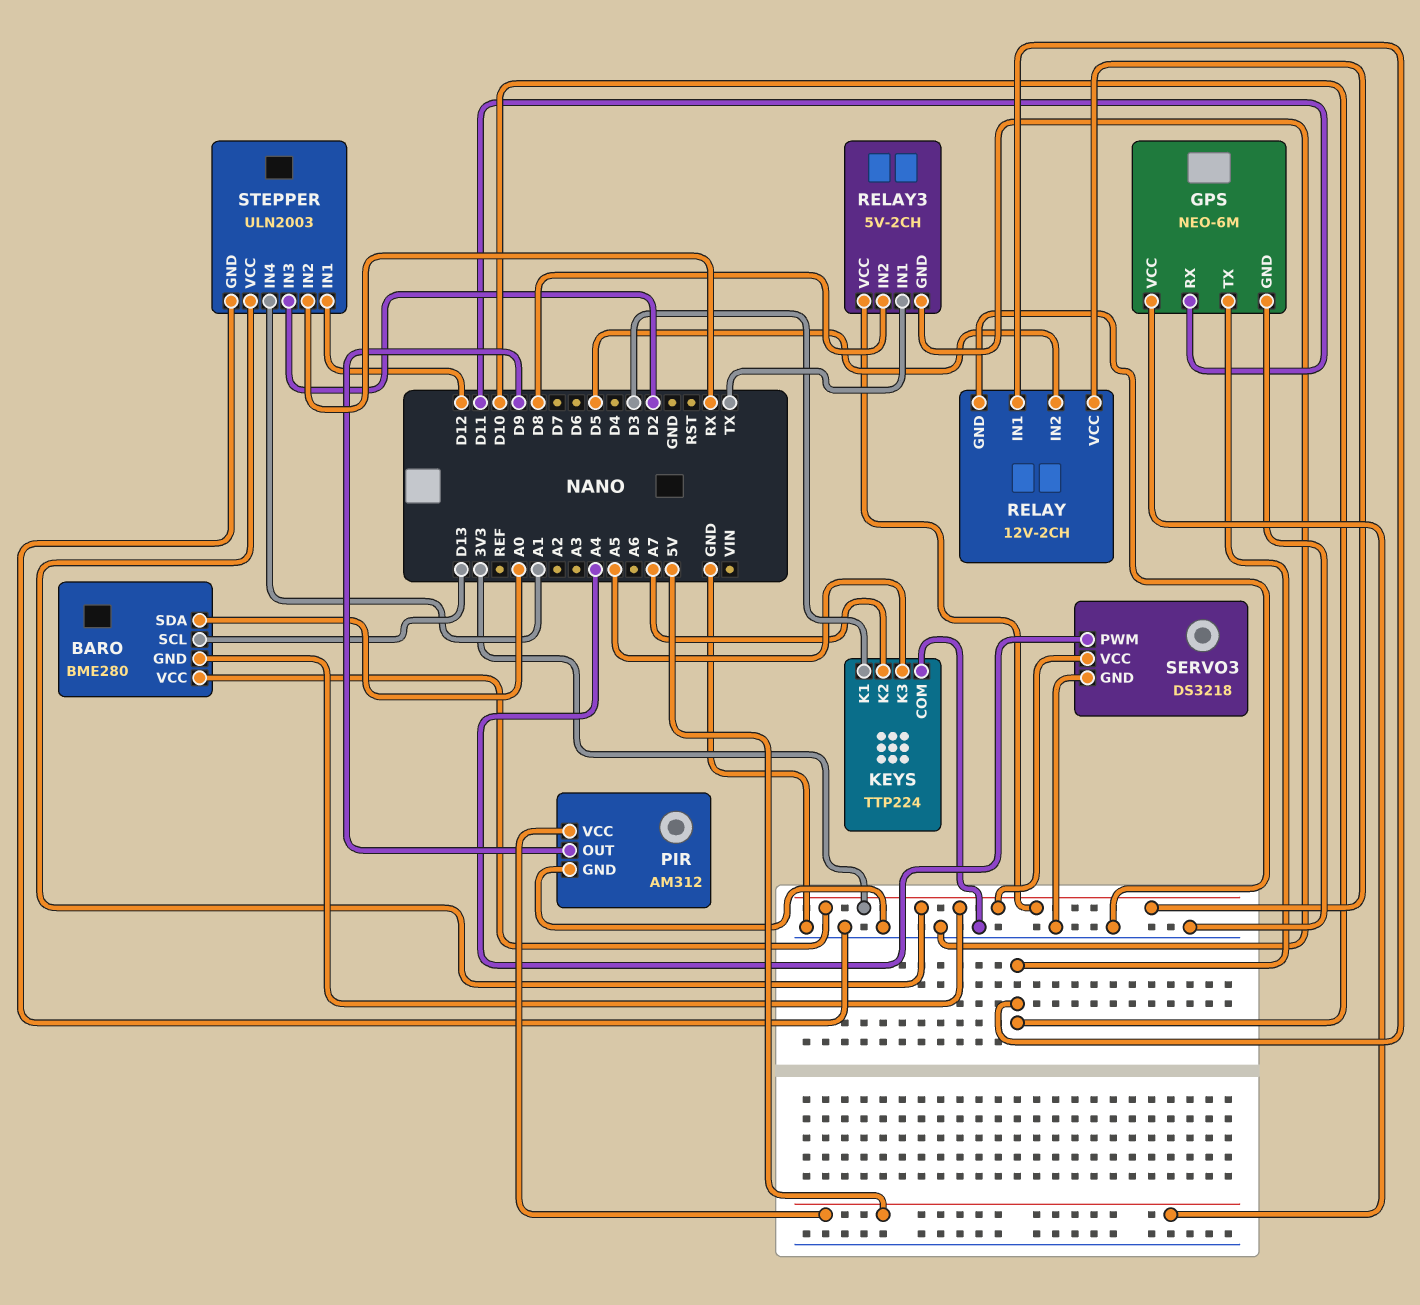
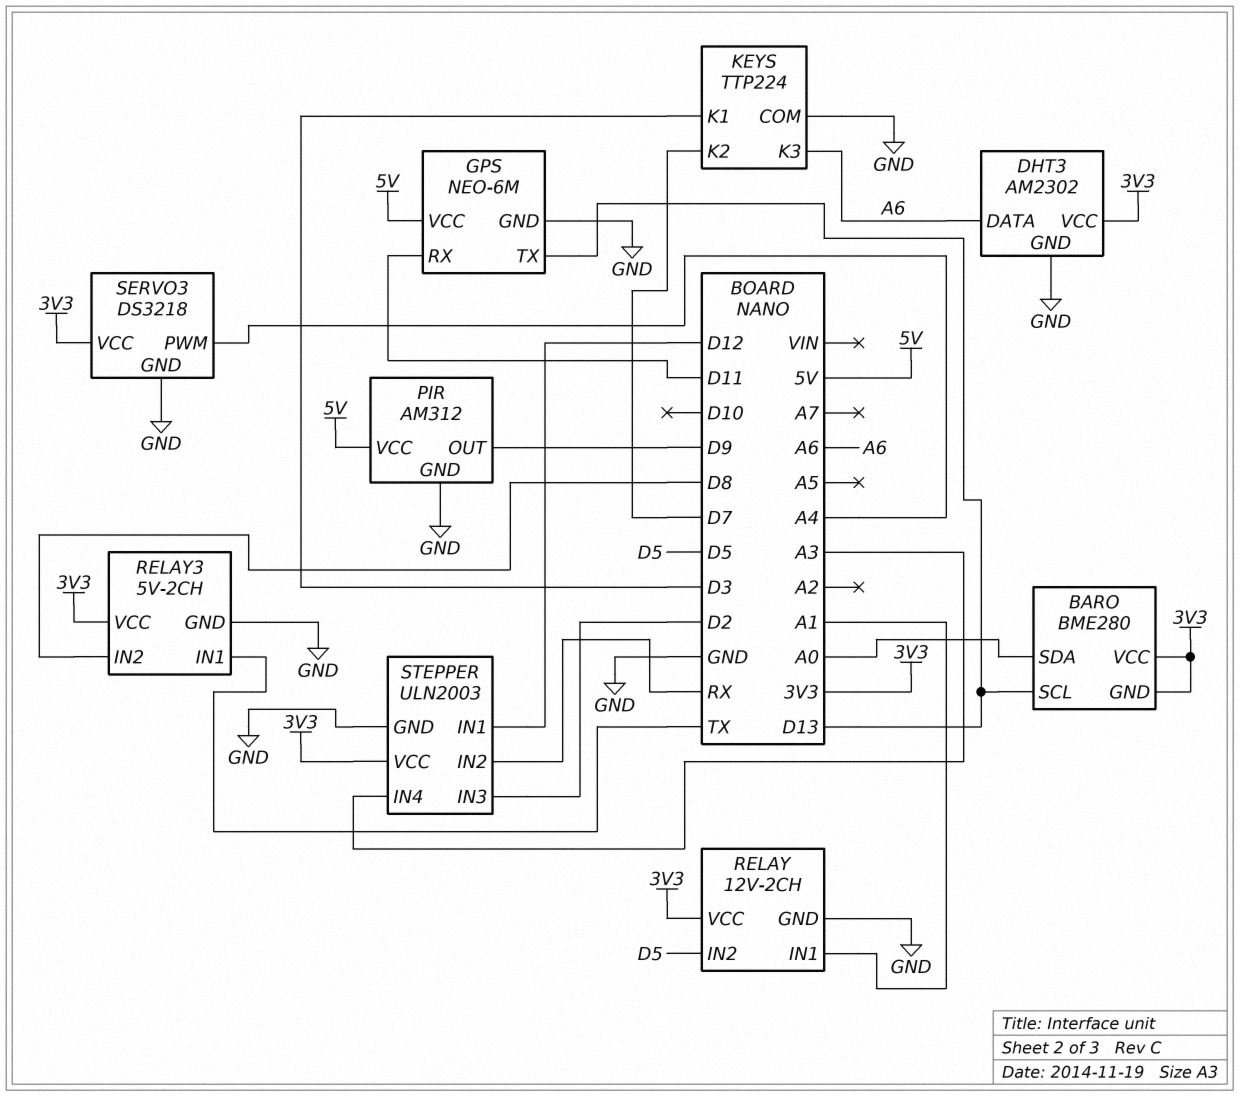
DHT3: none -> AM2302
DHT3 pin DATA: none -> A6
DHT3 pin GND: none -> GND
DHT3 pin VCC: none -> 3V3
GPS pin TX: D10 -> D13
KEYS pin K2: A7 -> D7
KEYS pin K3: A5 -> A6
RELAY pin IN1: D10 -> A1
STEPPER pin IN4: A1 -> A3

